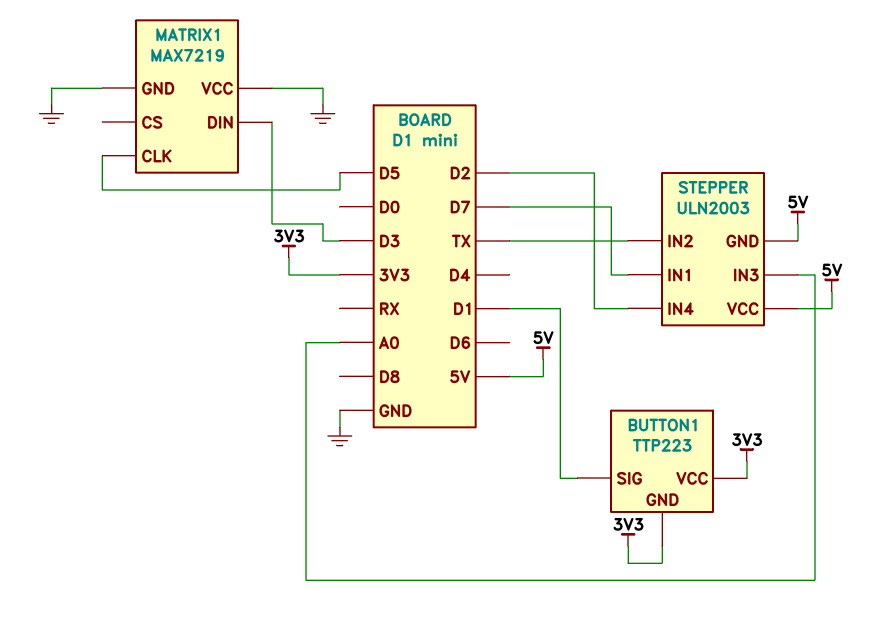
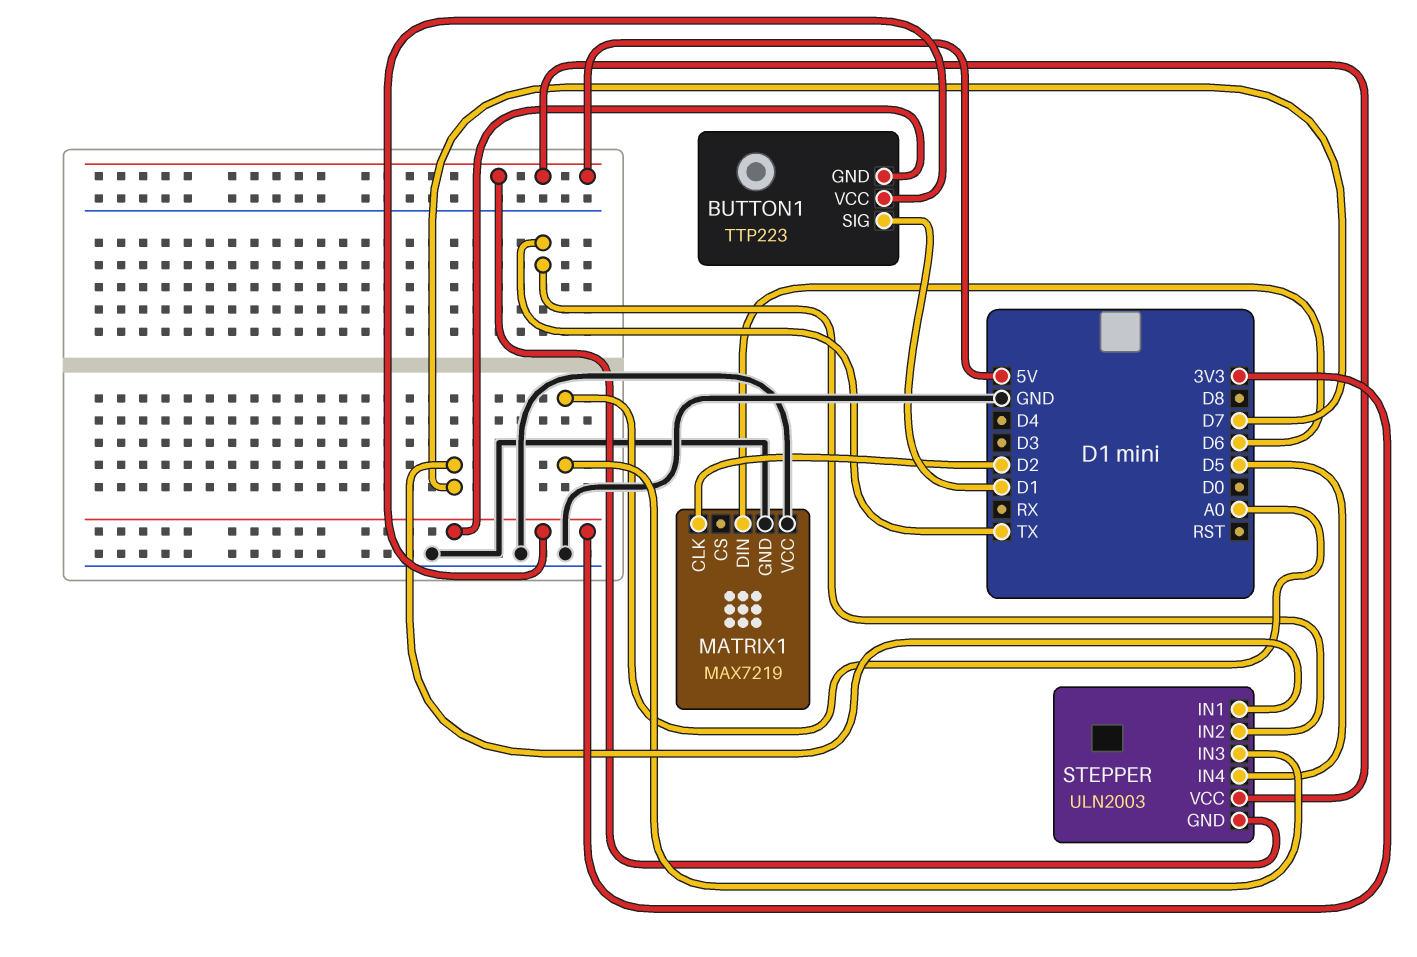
MATRIX1 pin CLK: D5 -> D2
MATRIX1 pin DIN: D3 -> D6
STEPPER pin IN4: D2 -> D5

